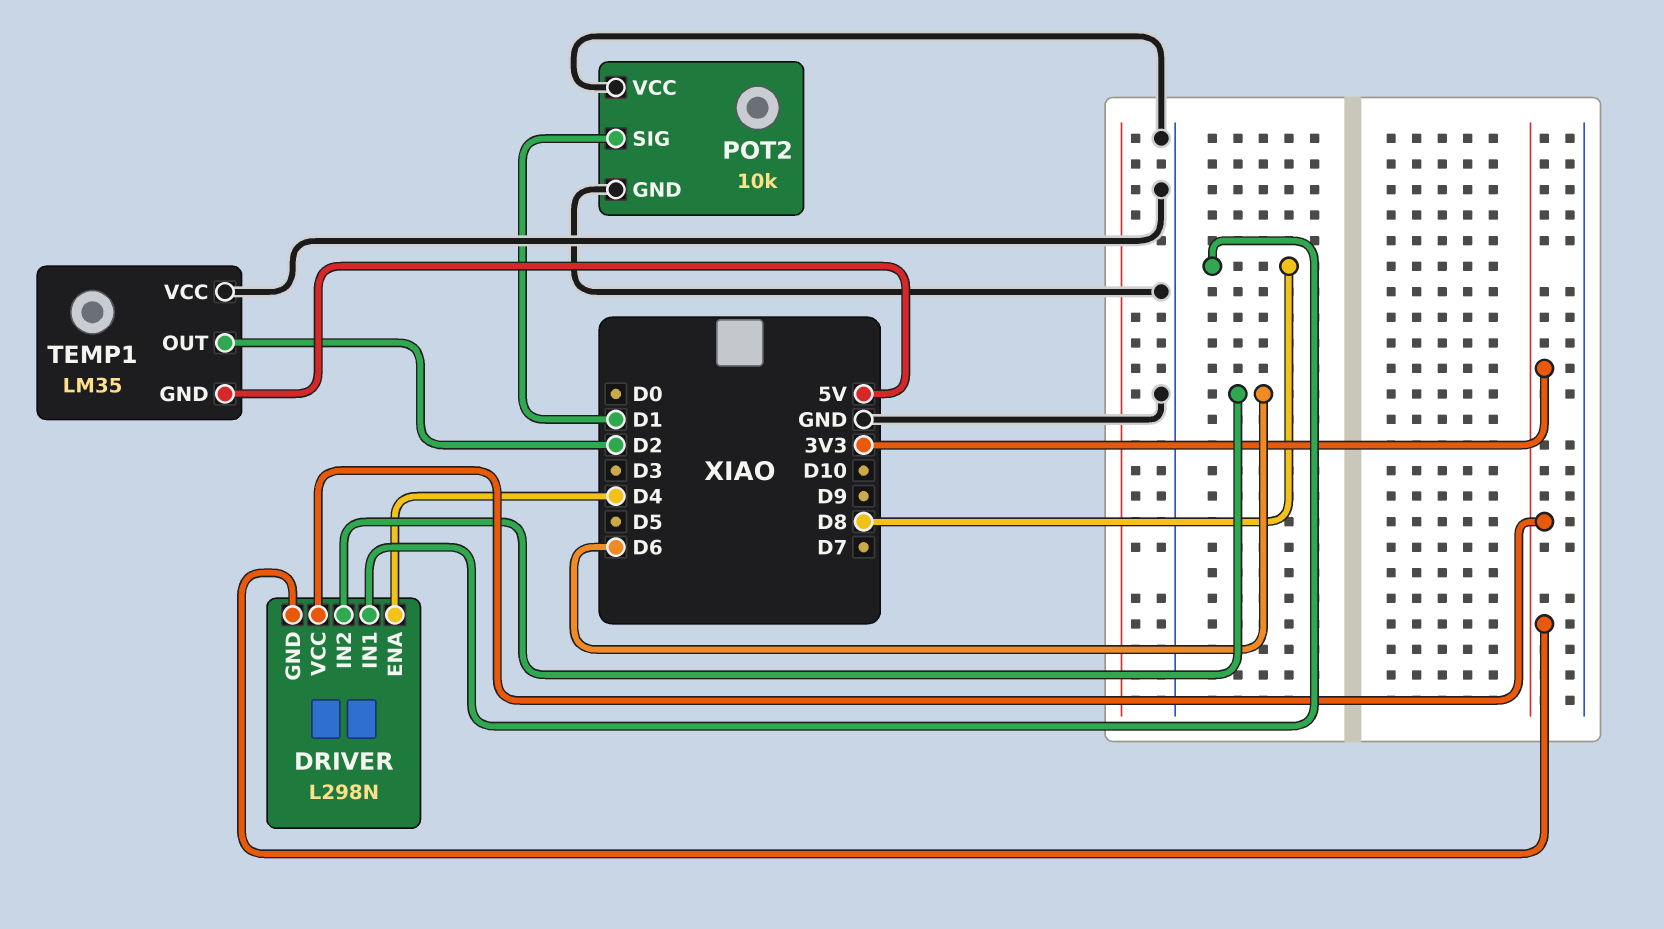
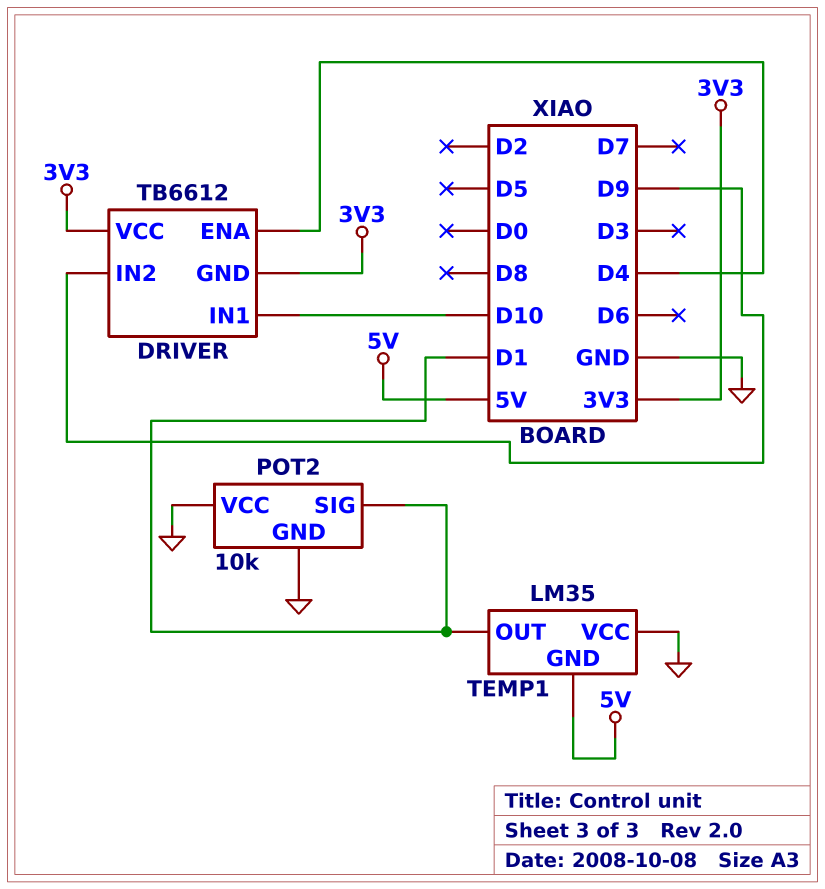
DRIVER: L298N -> TB6612
DRIVER pin IN1: D8 -> D10
DRIVER pin IN2: D6 -> D9
TEMP1 pin OUT: D2 -> D1

